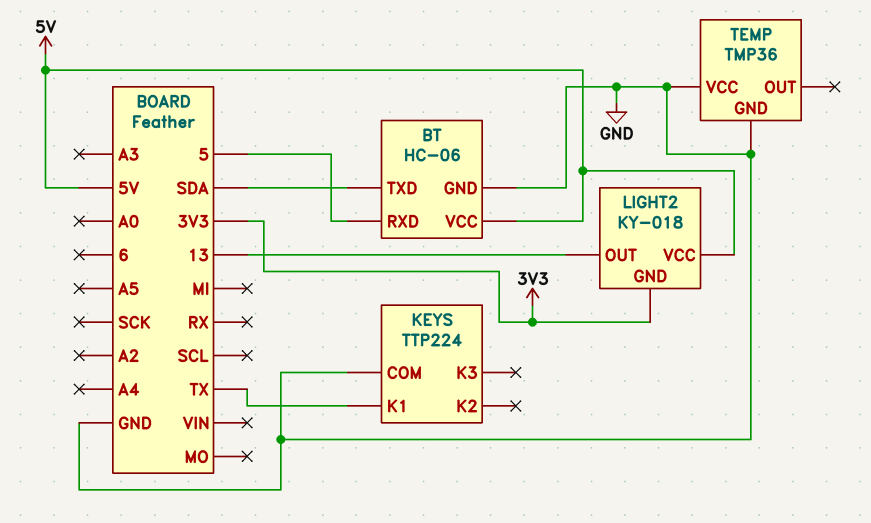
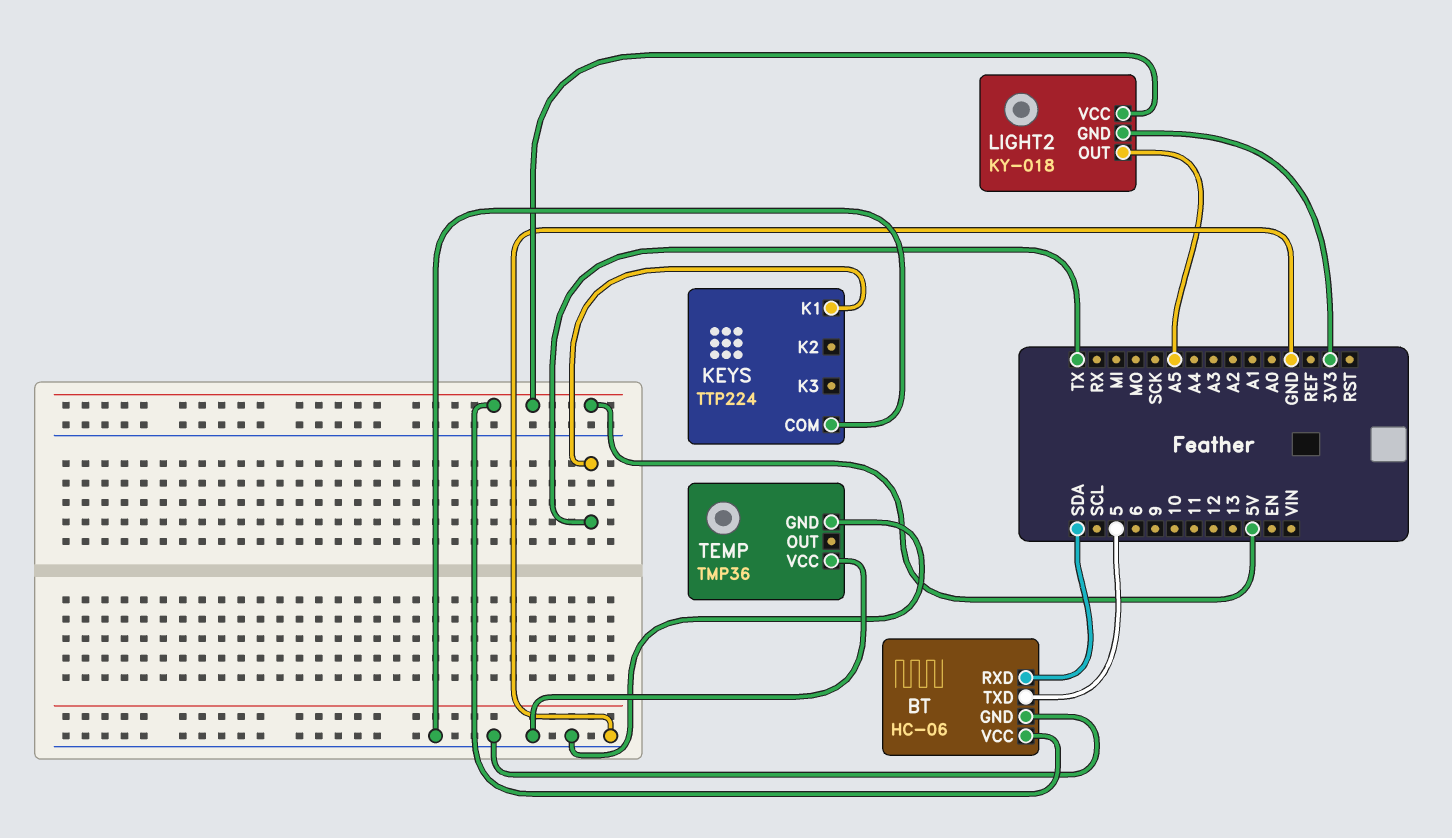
BT pin RXD: 5 -> SDA
BT pin TXD: SDA -> 5
LIGHT2 pin OUT: 13 -> A5

